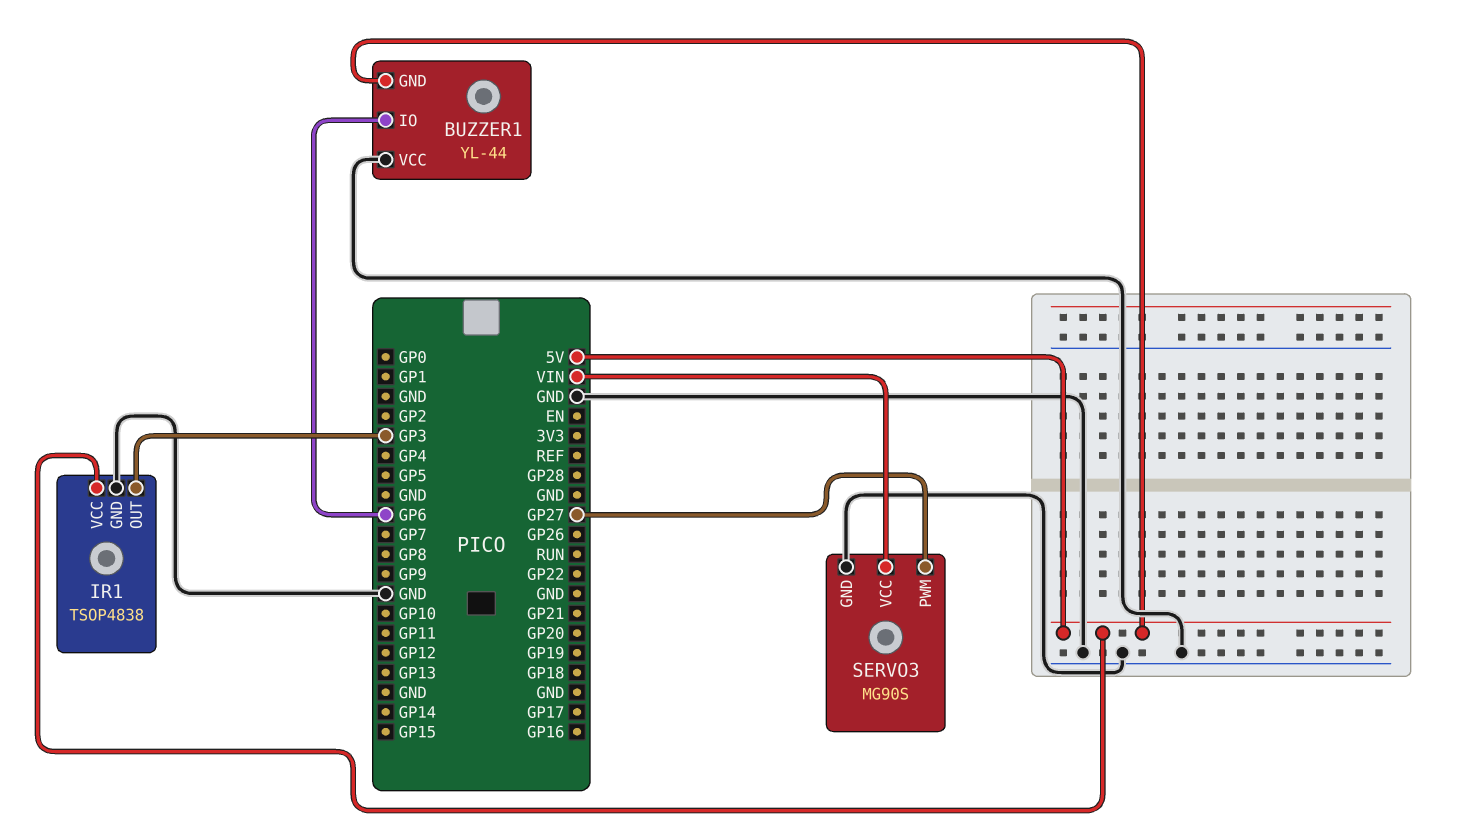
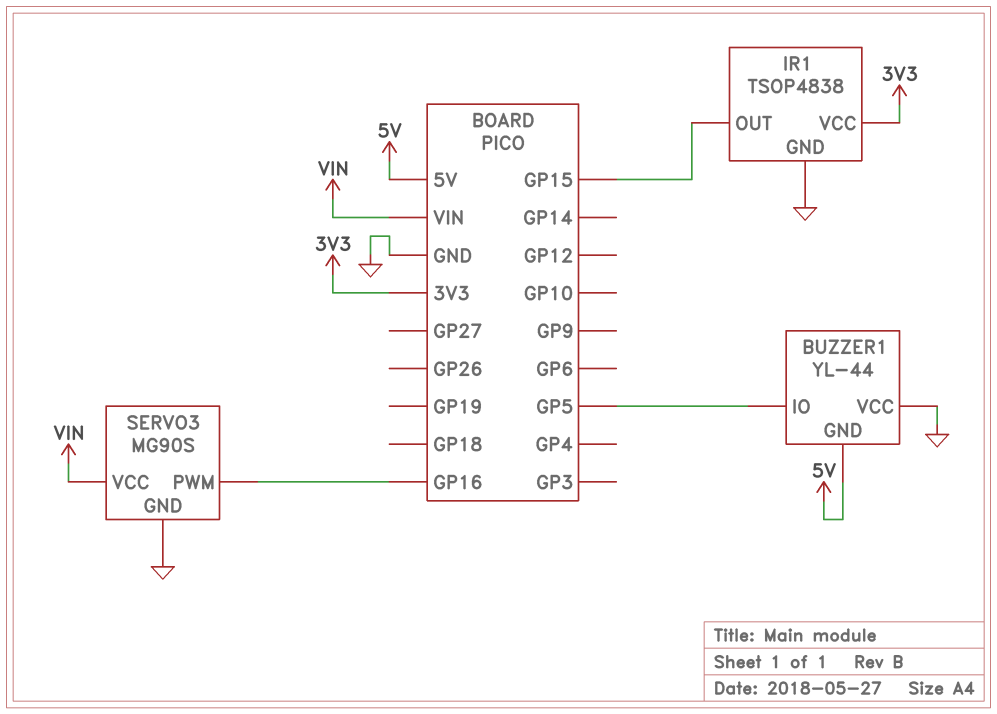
BUZZER1 pin IO: GP6 -> GP5
IR1 pin OUT: GP3 -> GP15
IR1 pin VCC: 5V -> 3V3
SERVO3 pin PWM: GP27 -> GP16

